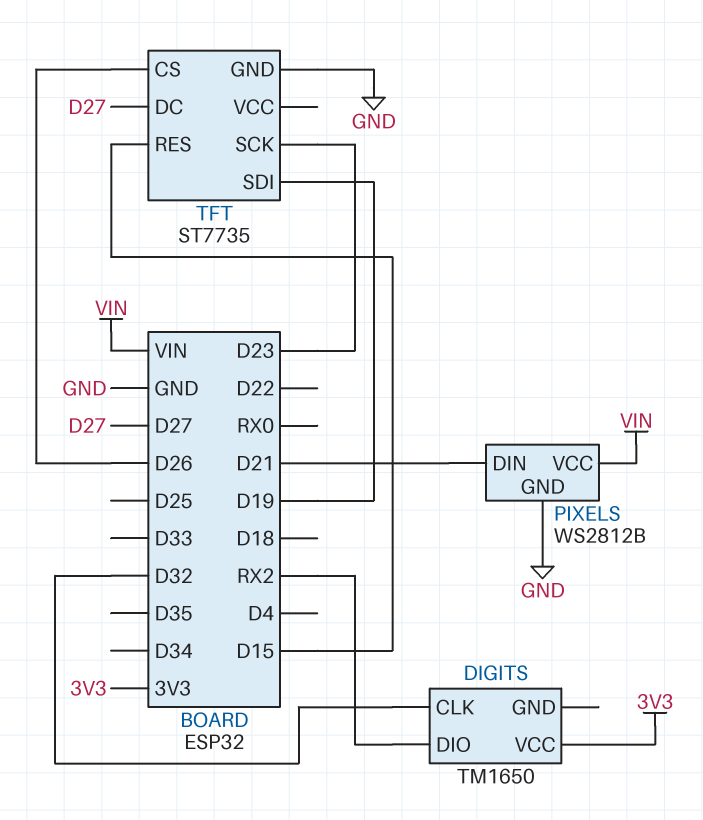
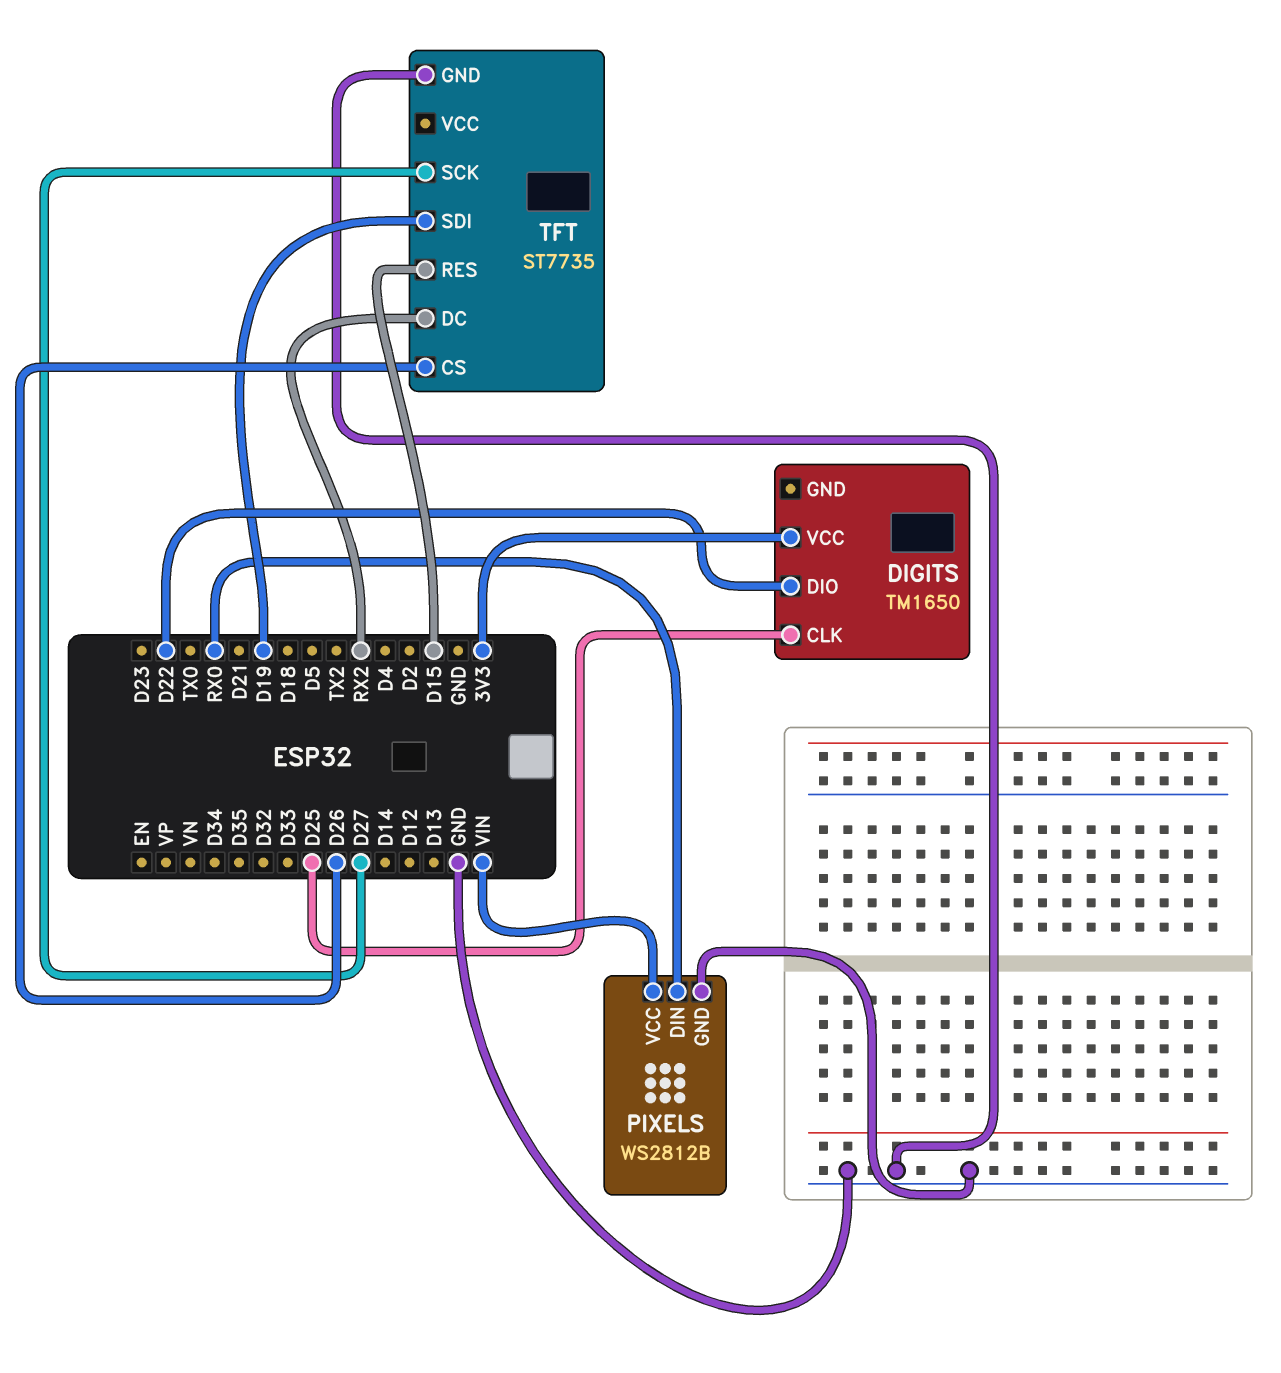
DIGITS pin CLK: D32 -> D25
DIGITS pin DIO: RX2 -> D22
PIXELS pin DIN: D21 -> RX0
TFT pin DC: D27 -> RX2
TFT pin SCK: D23 -> D27

